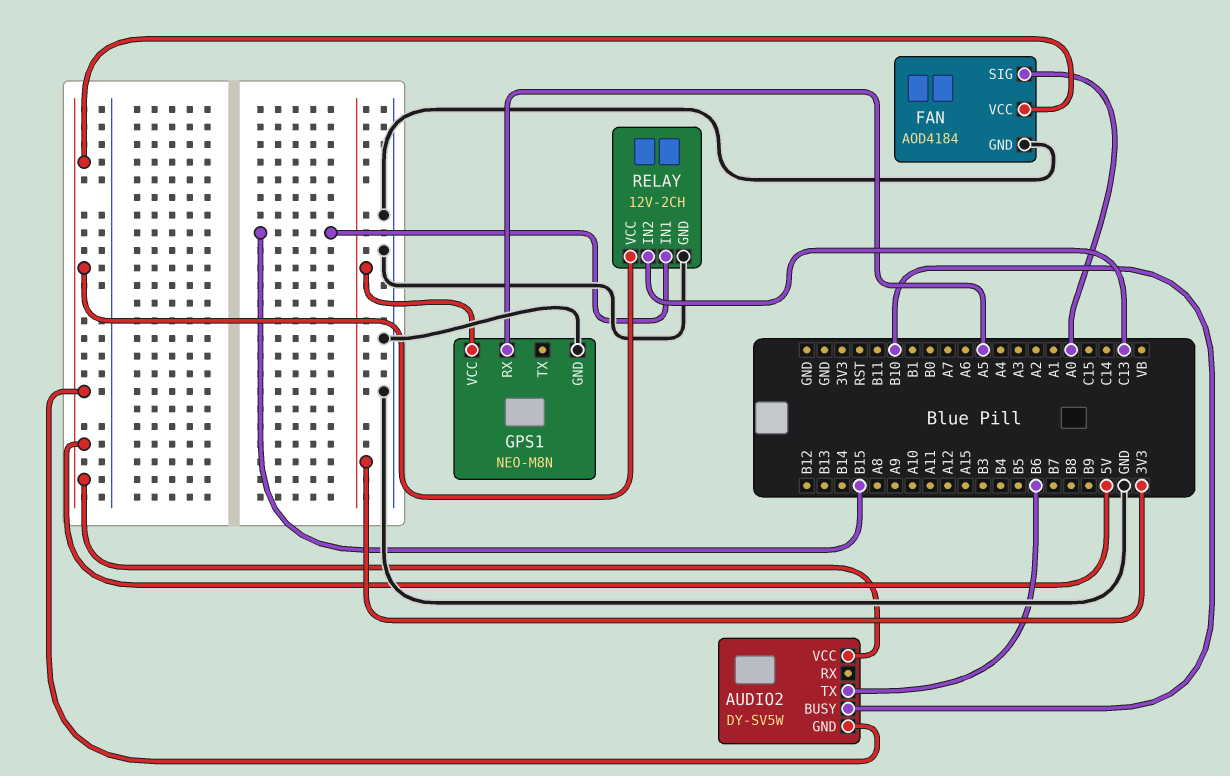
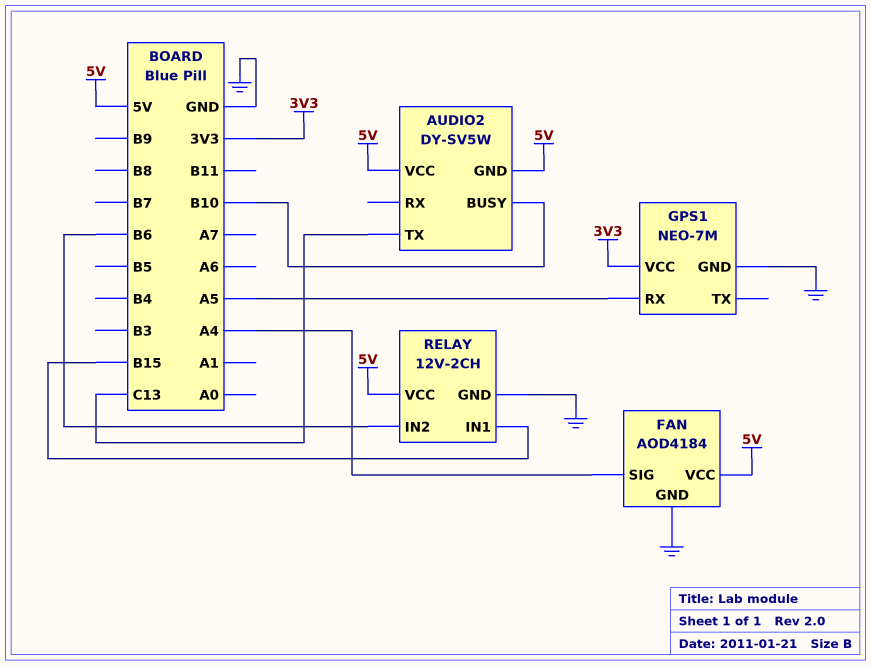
AUDIO2 pin TX: B6 -> C13
FAN pin SIG: A0 -> A4
GPS1: NEO-M8N -> NEO-7M
RELAY pin IN2: C13 -> B6

